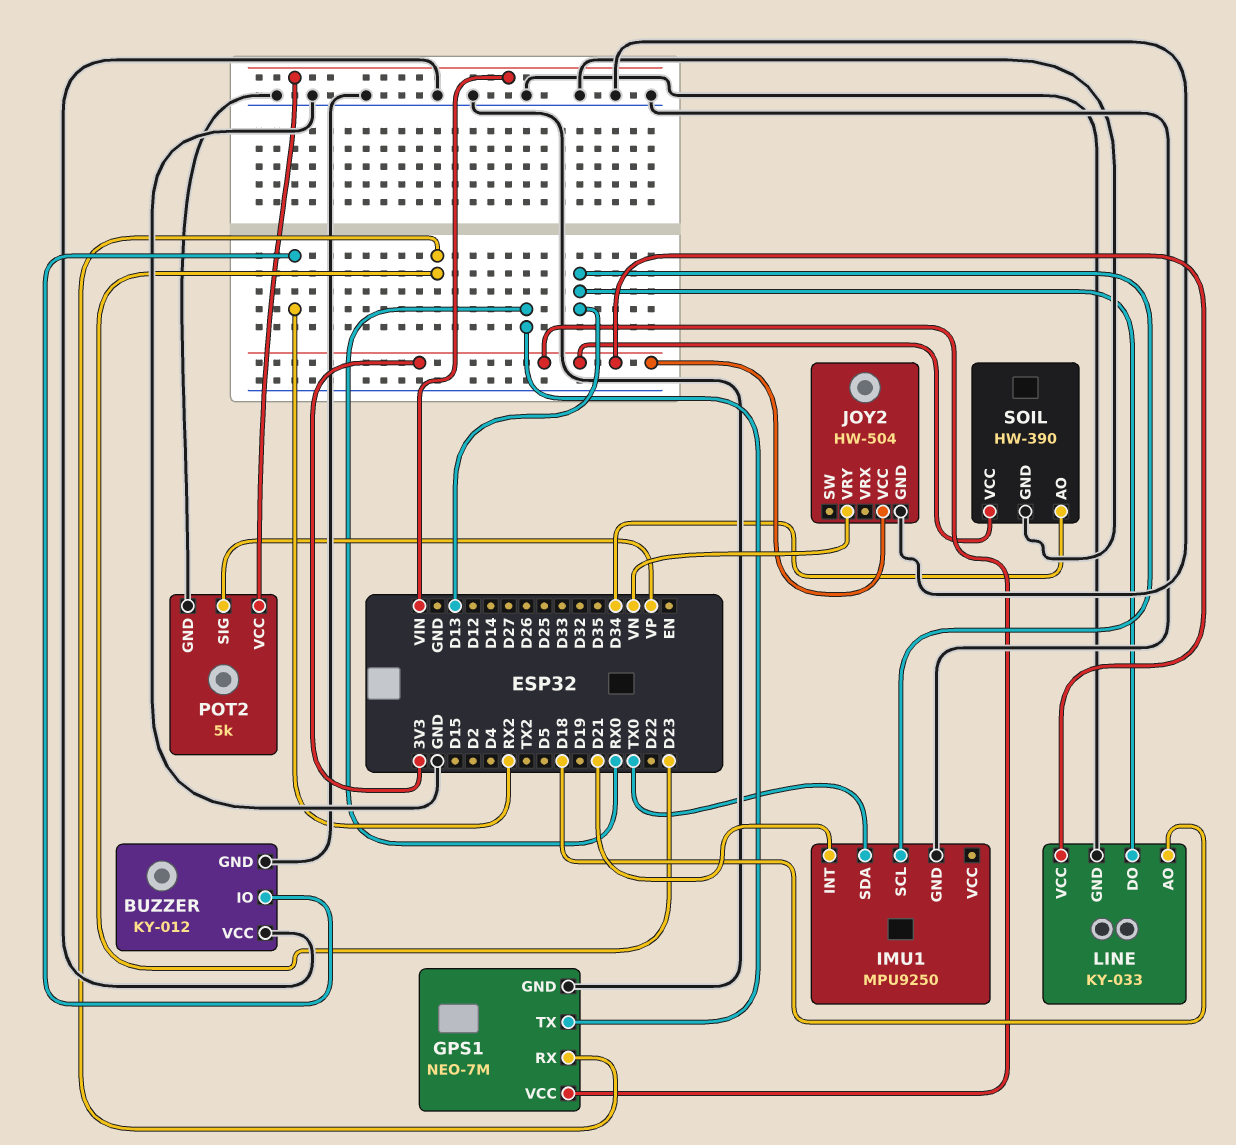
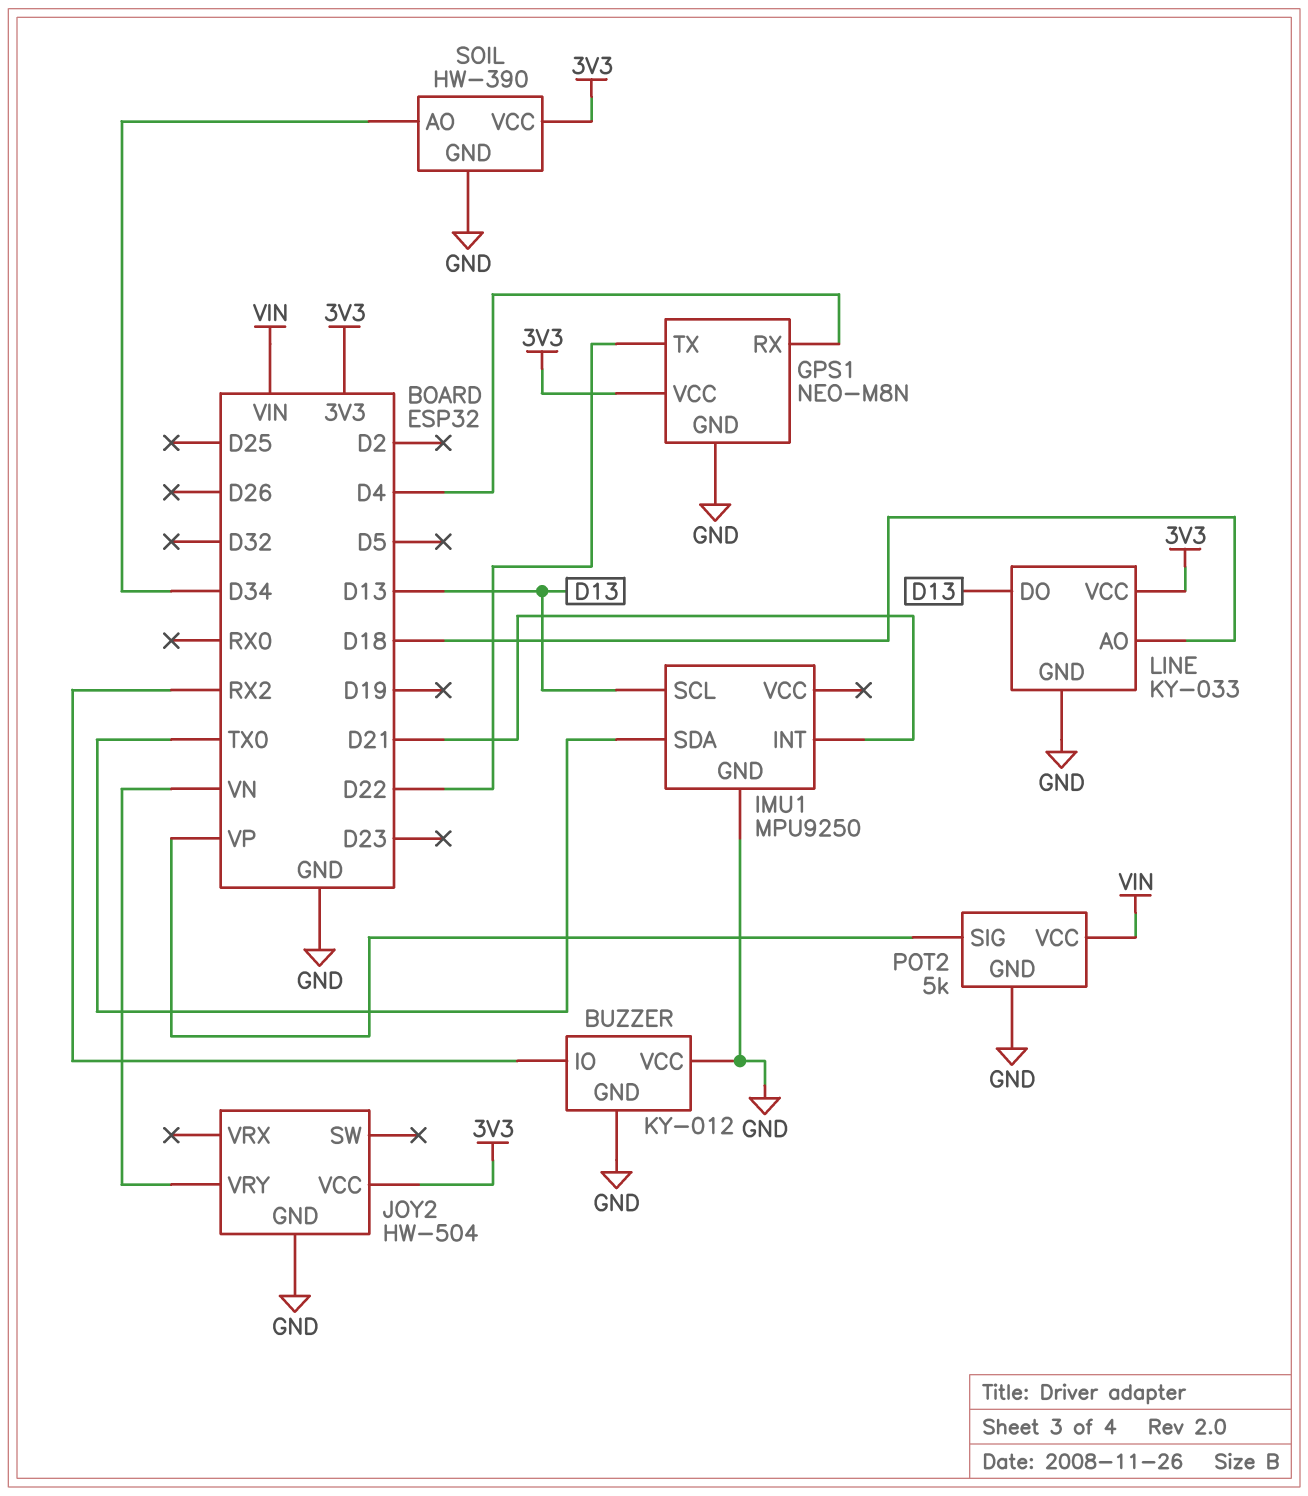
GPS1: NEO-7M -> NEO-M8N
GPS1 pin RX: D23 -> D4
GPS1 pin TX: RX0 -> D22

